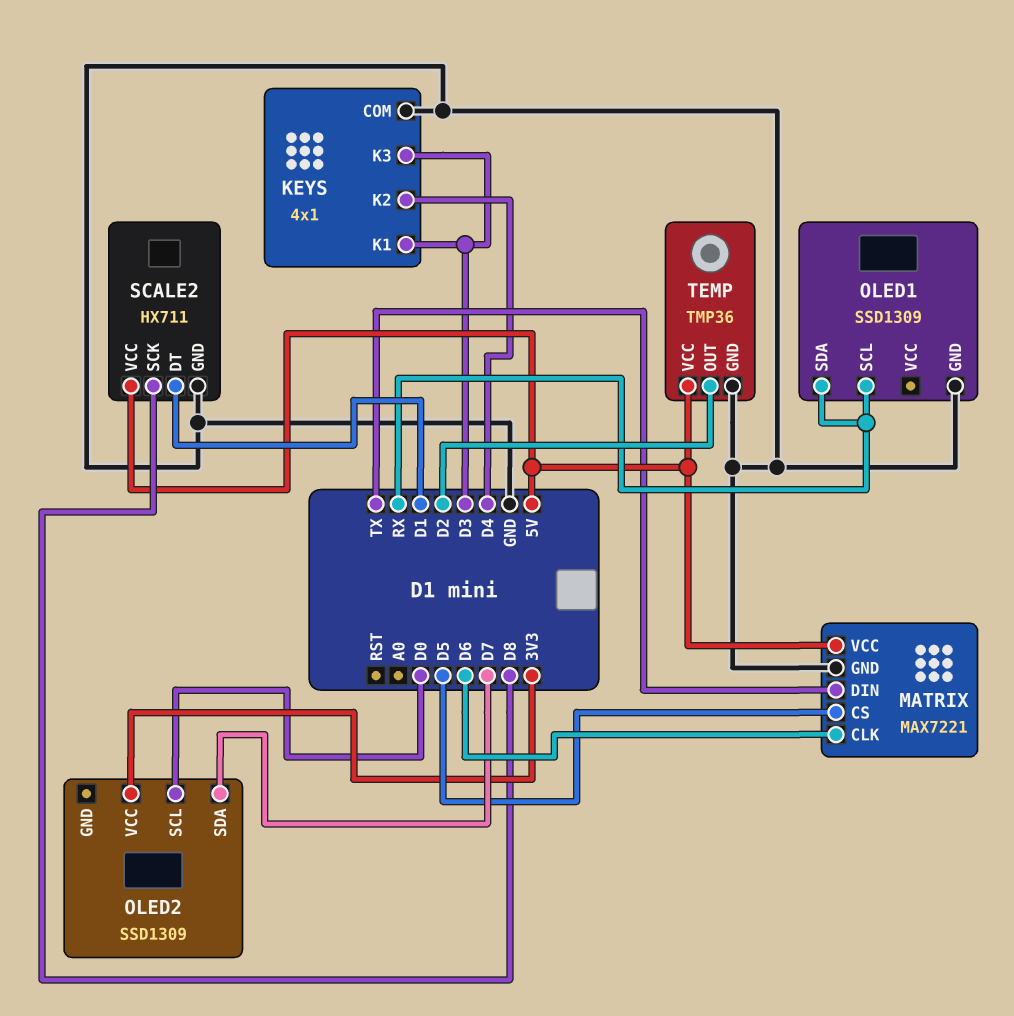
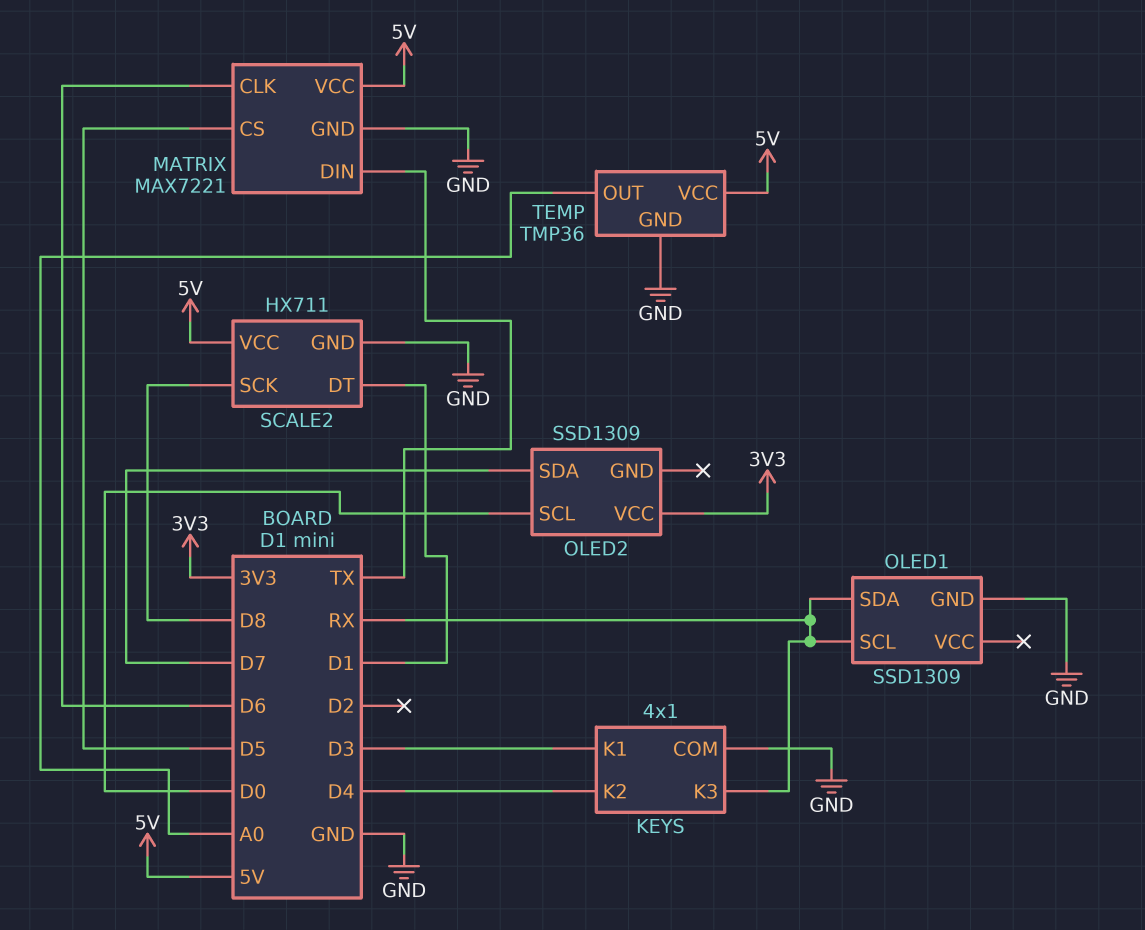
KEYS pin K3: D3 -> RX
TEMP pin OUT: D2 -> A0

